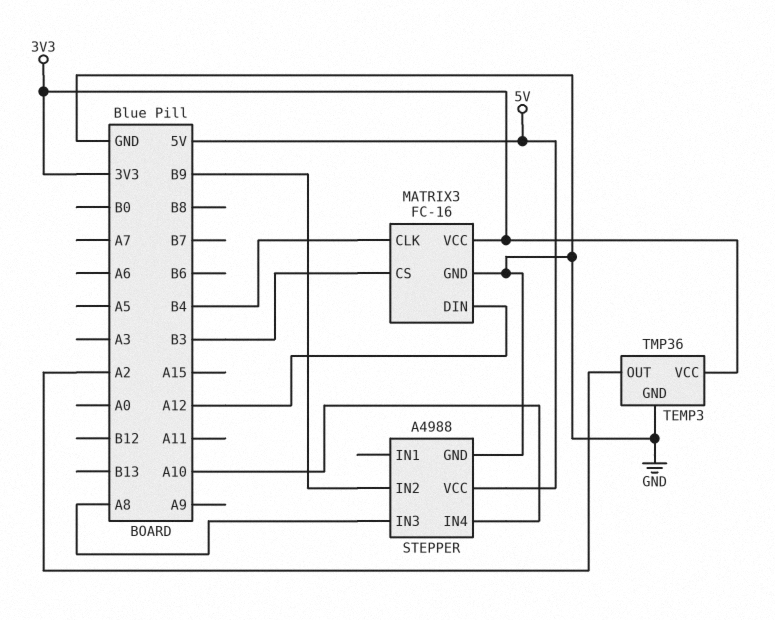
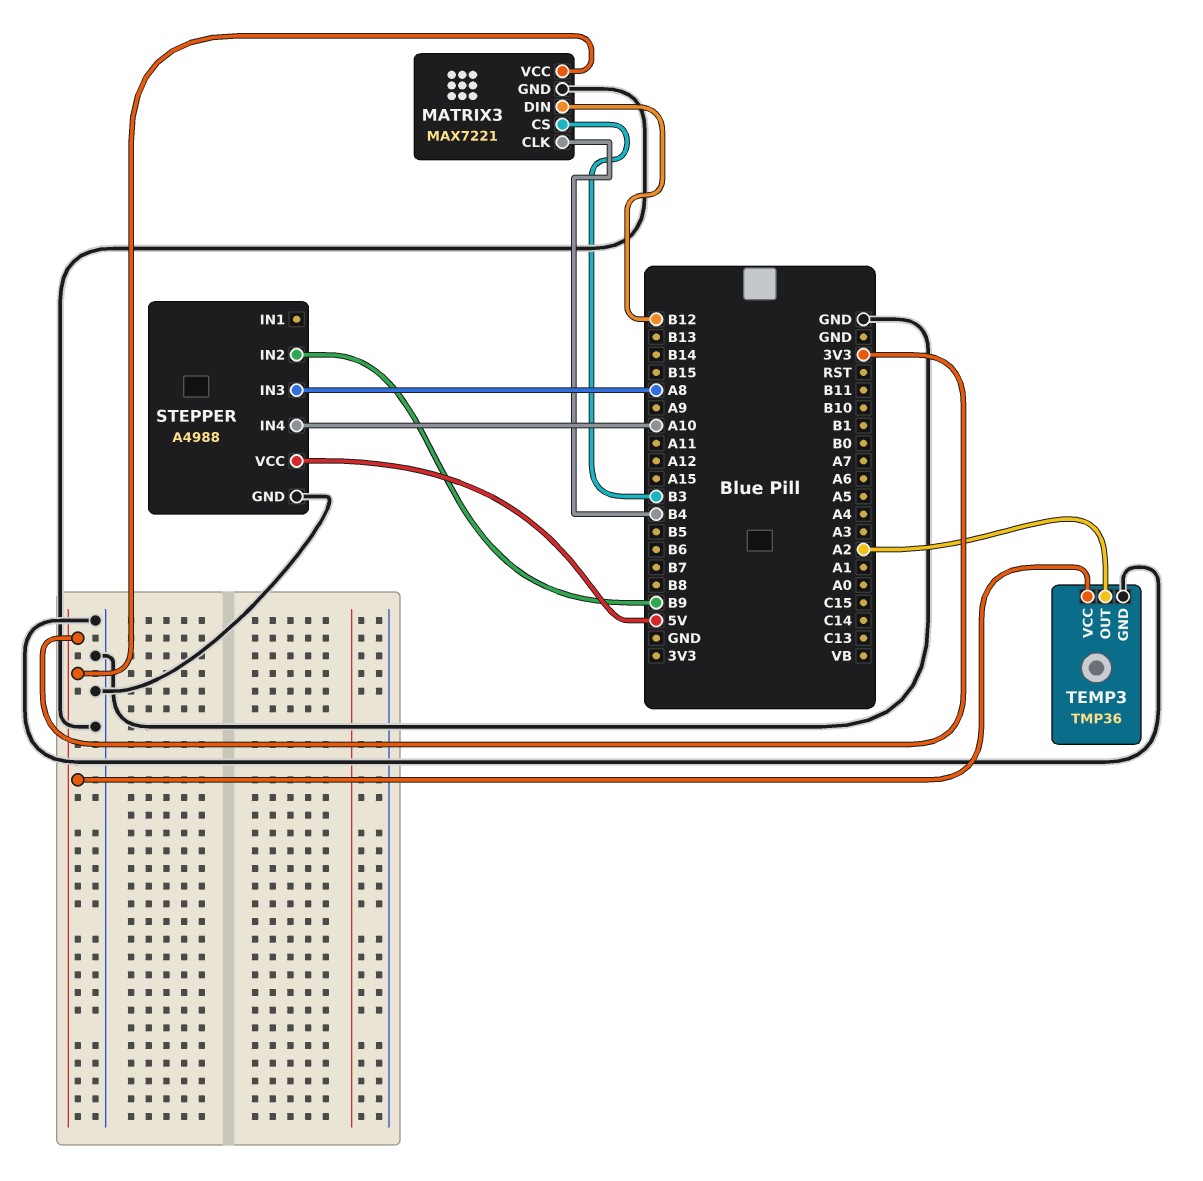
MATRIX3: FC-16 -> MAX7221
MATRIX3 pin DIN: A12 -> B12

